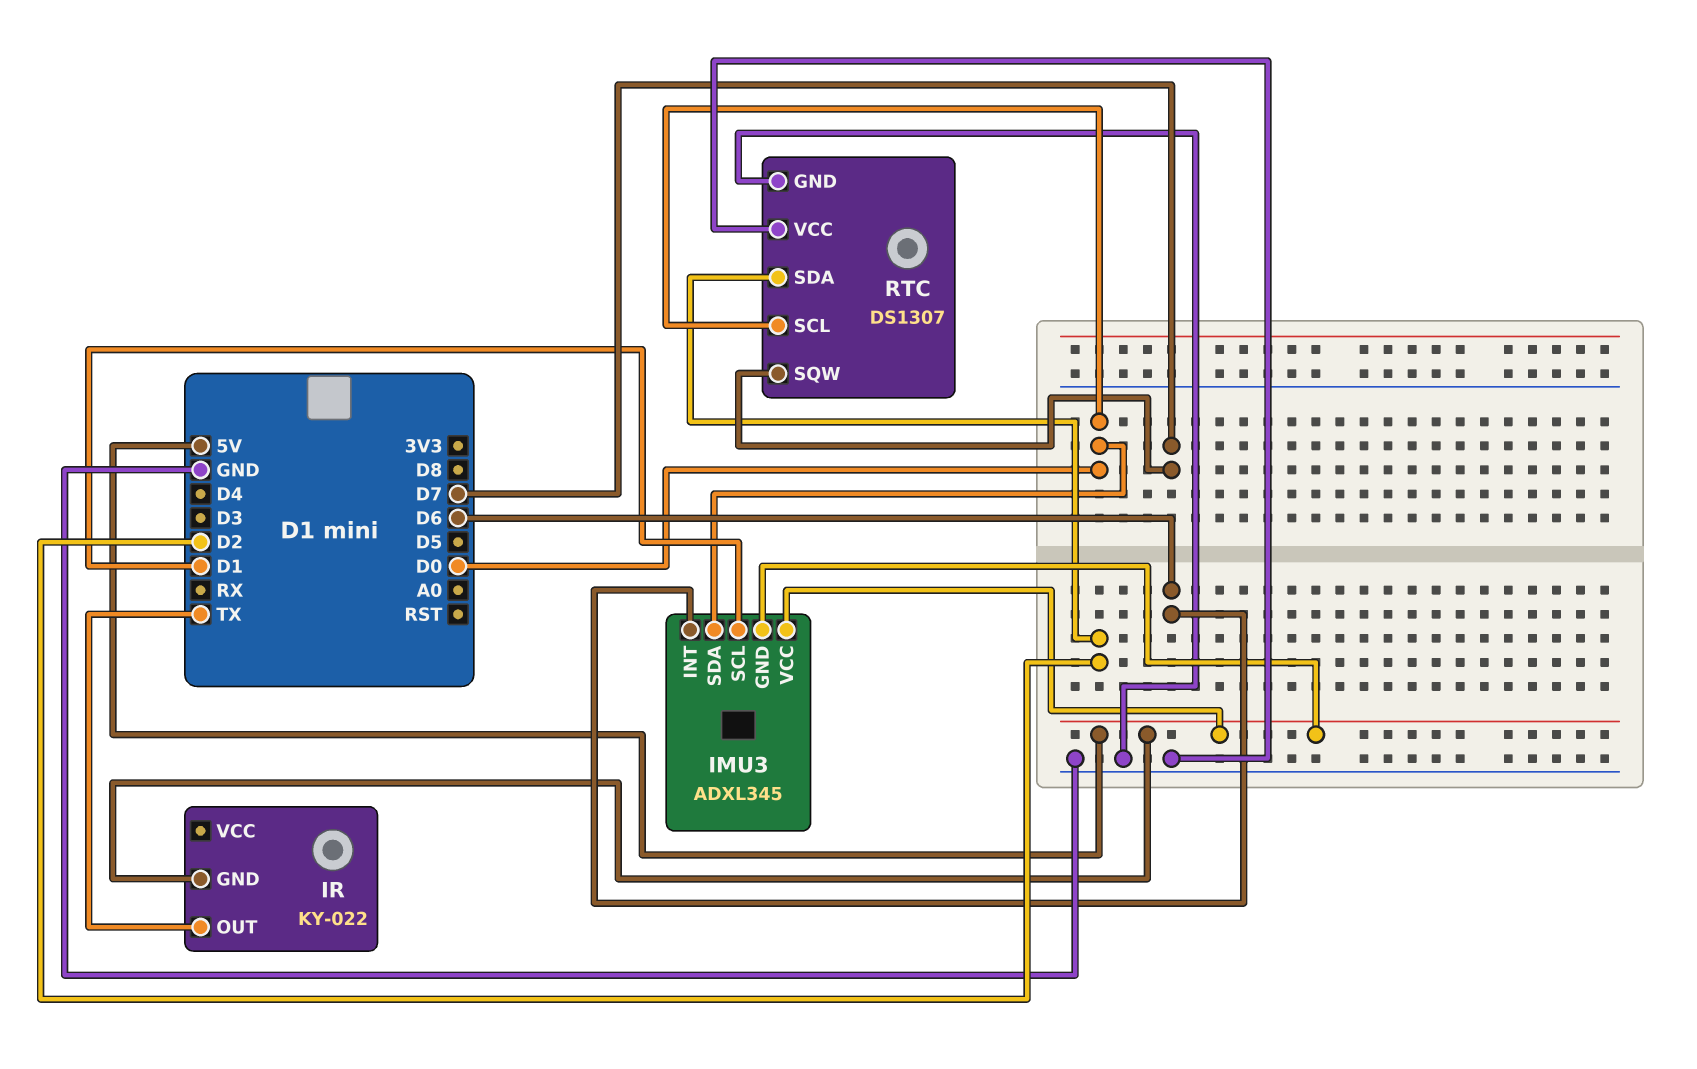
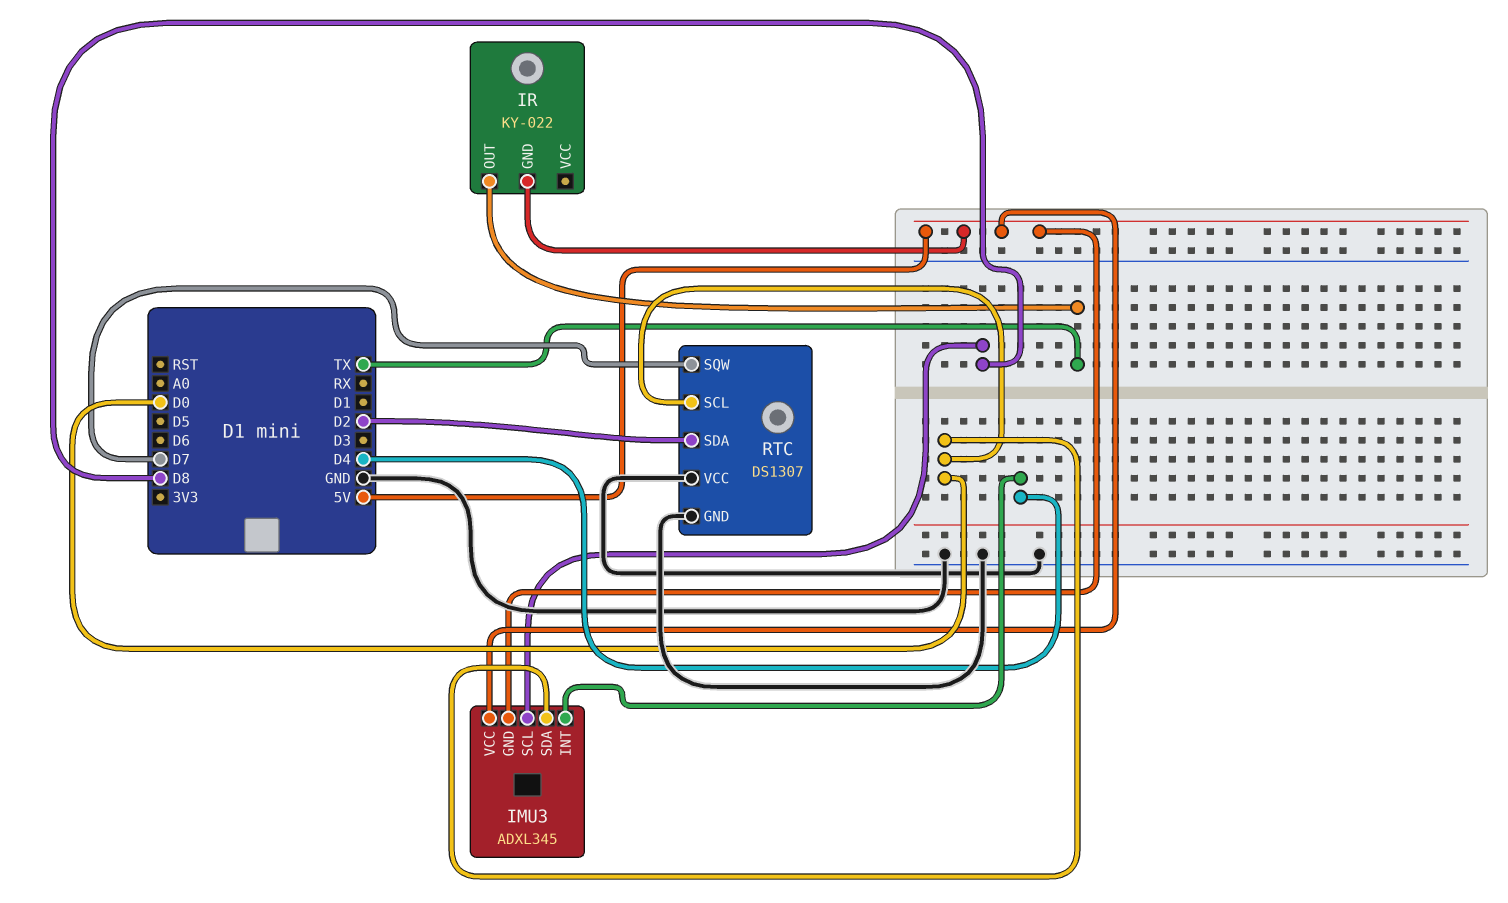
IMU3 pin INT: D6 -> D4
IMU3 pin SCL: D1 -> D8

